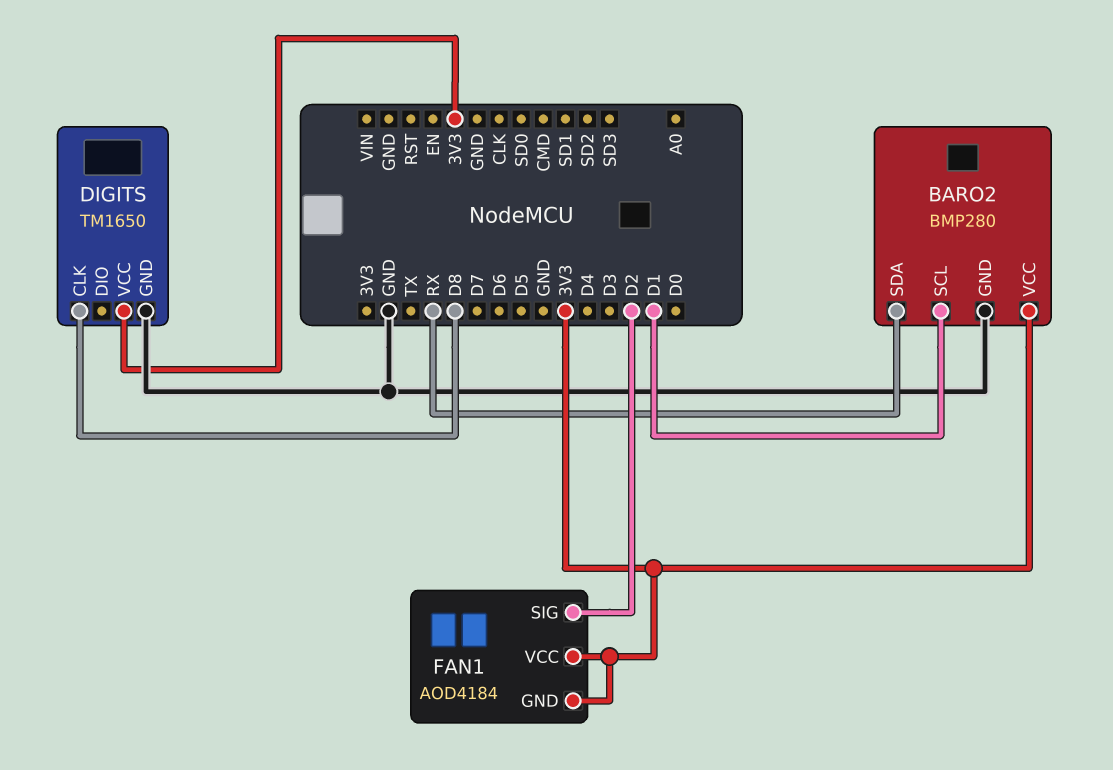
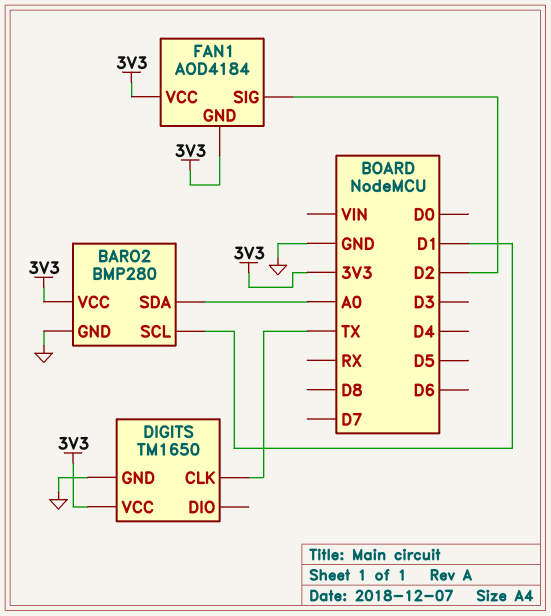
BARO2 pin SDA: RX -> A0
DIGITS pin CLK: D8 -> TX

